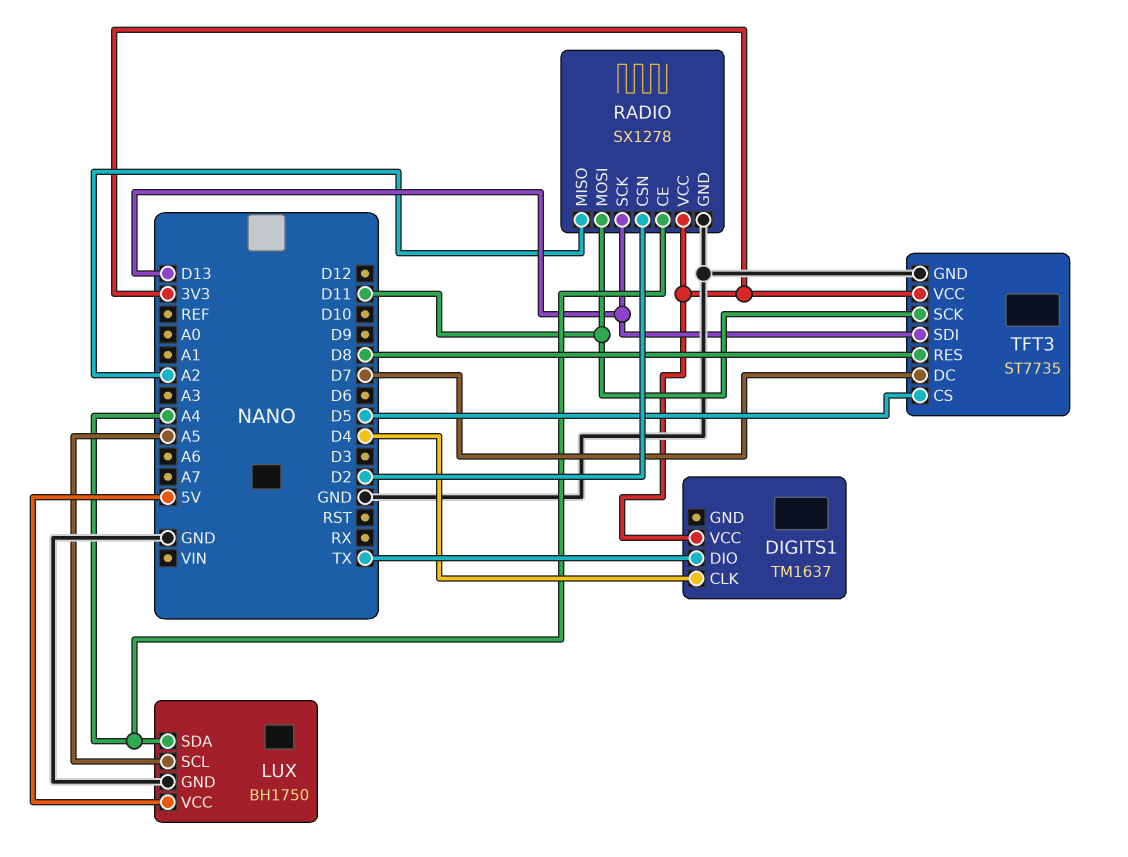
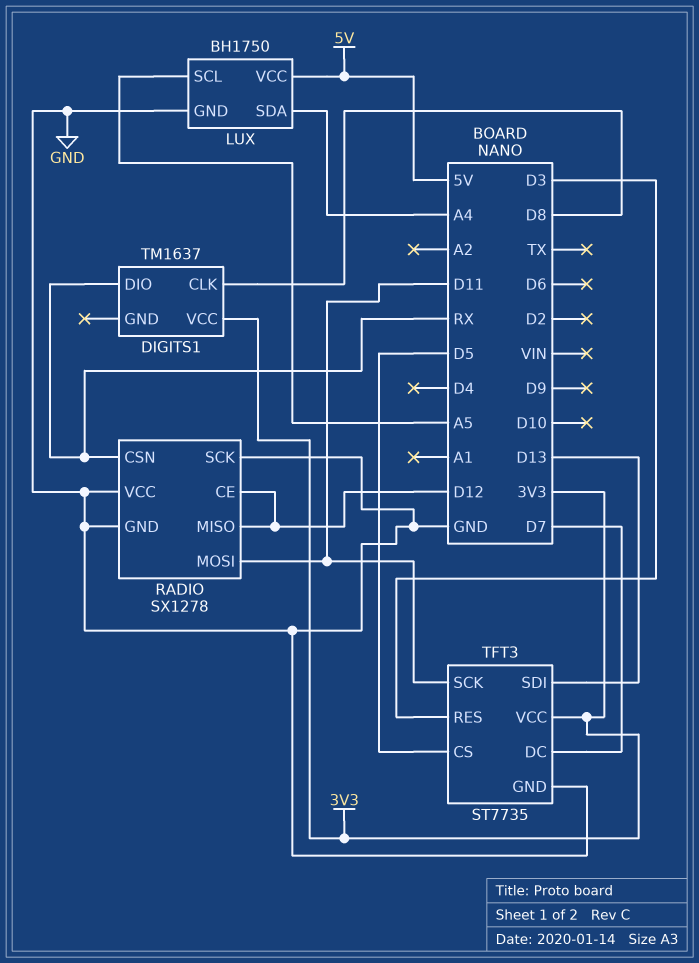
DIGITS1 pin CLK: D4 -> D8
DIGITS1 pin DIO: TX -> RX
RADIO pin CE: A4 -> D12
RADIO pin CSN: D2 -> RX
RADIO pin MISO: A2 -> D12
RADIO pin SCK: D13 -> GND
RADIO pin VCC: 3V3 -> GND
TFT3 pin RES: D8 -> D3

